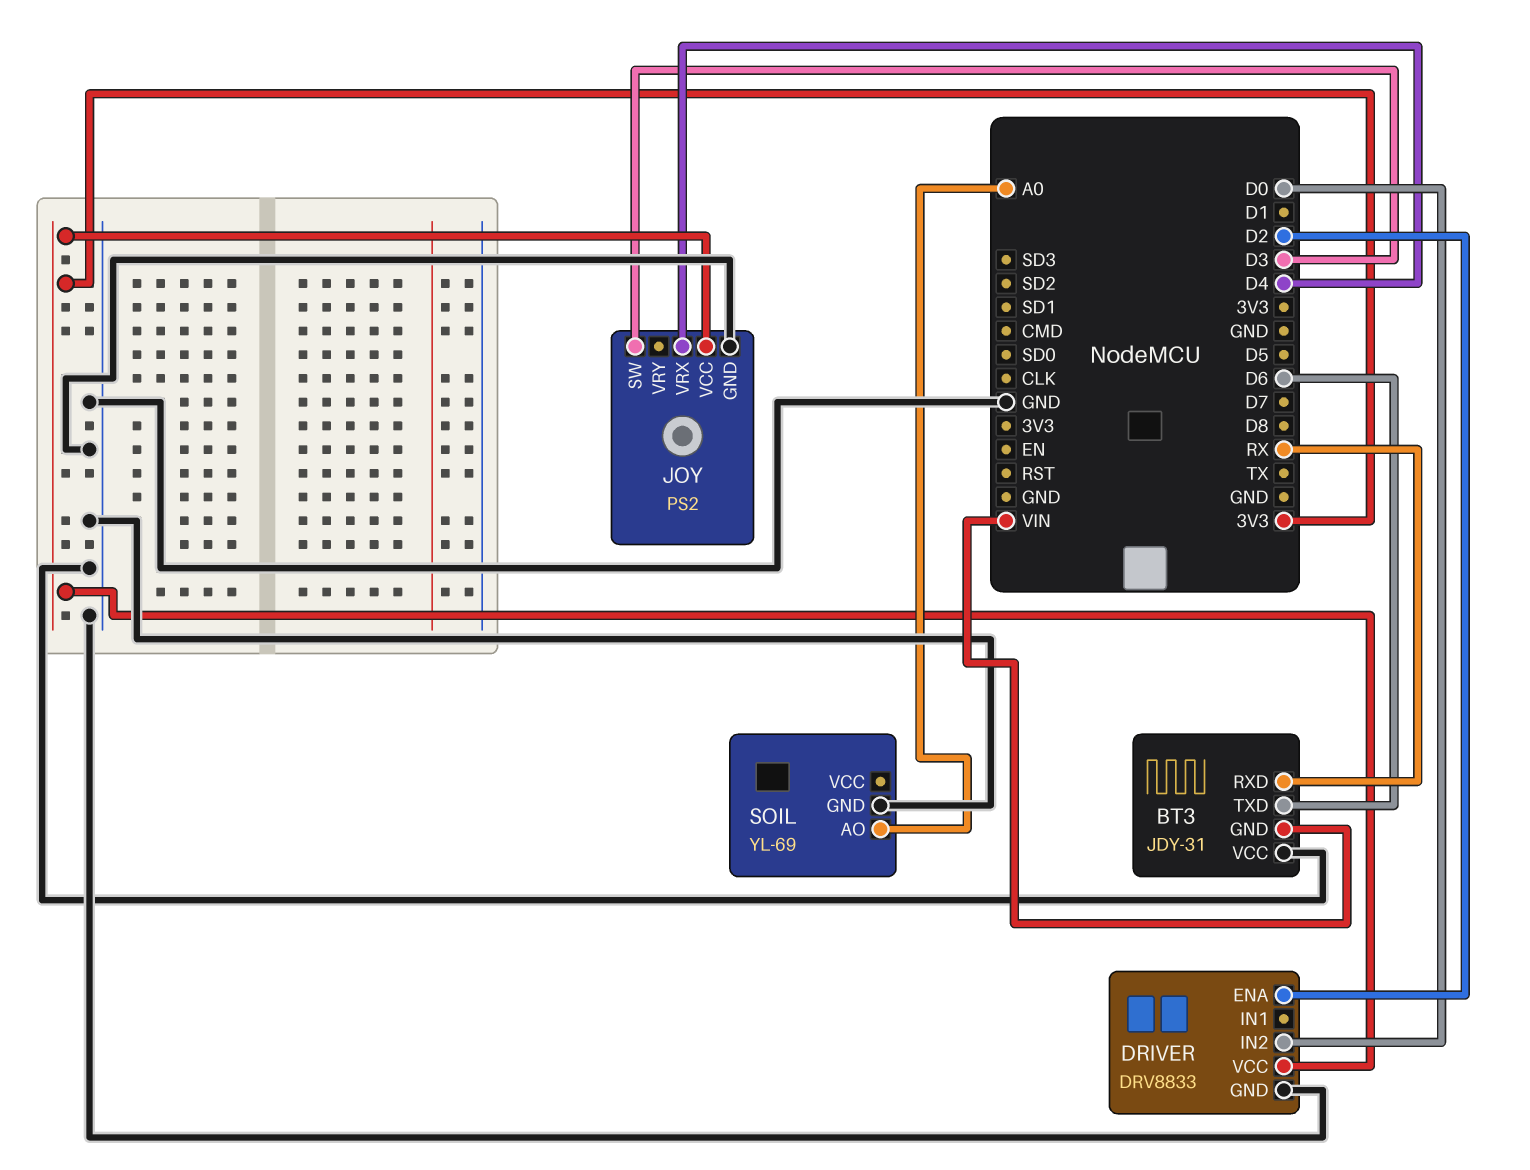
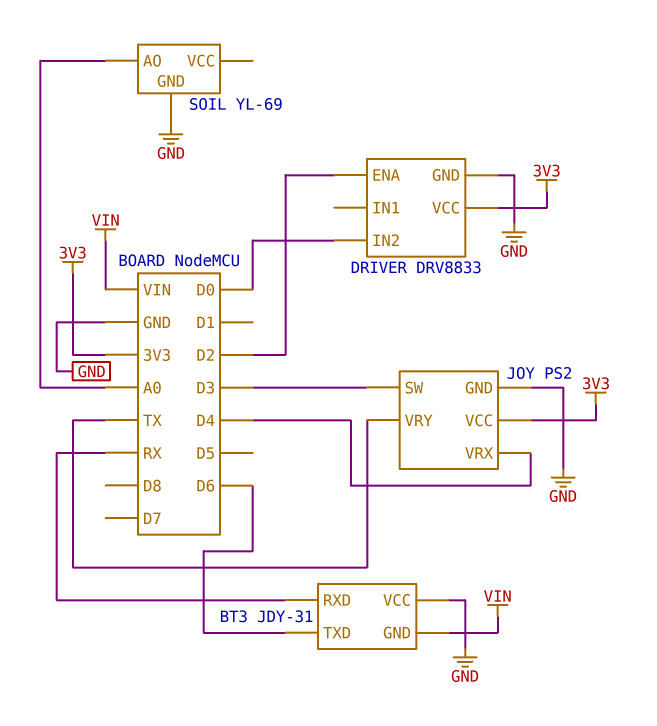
JOY pin VRY: none -> TX

